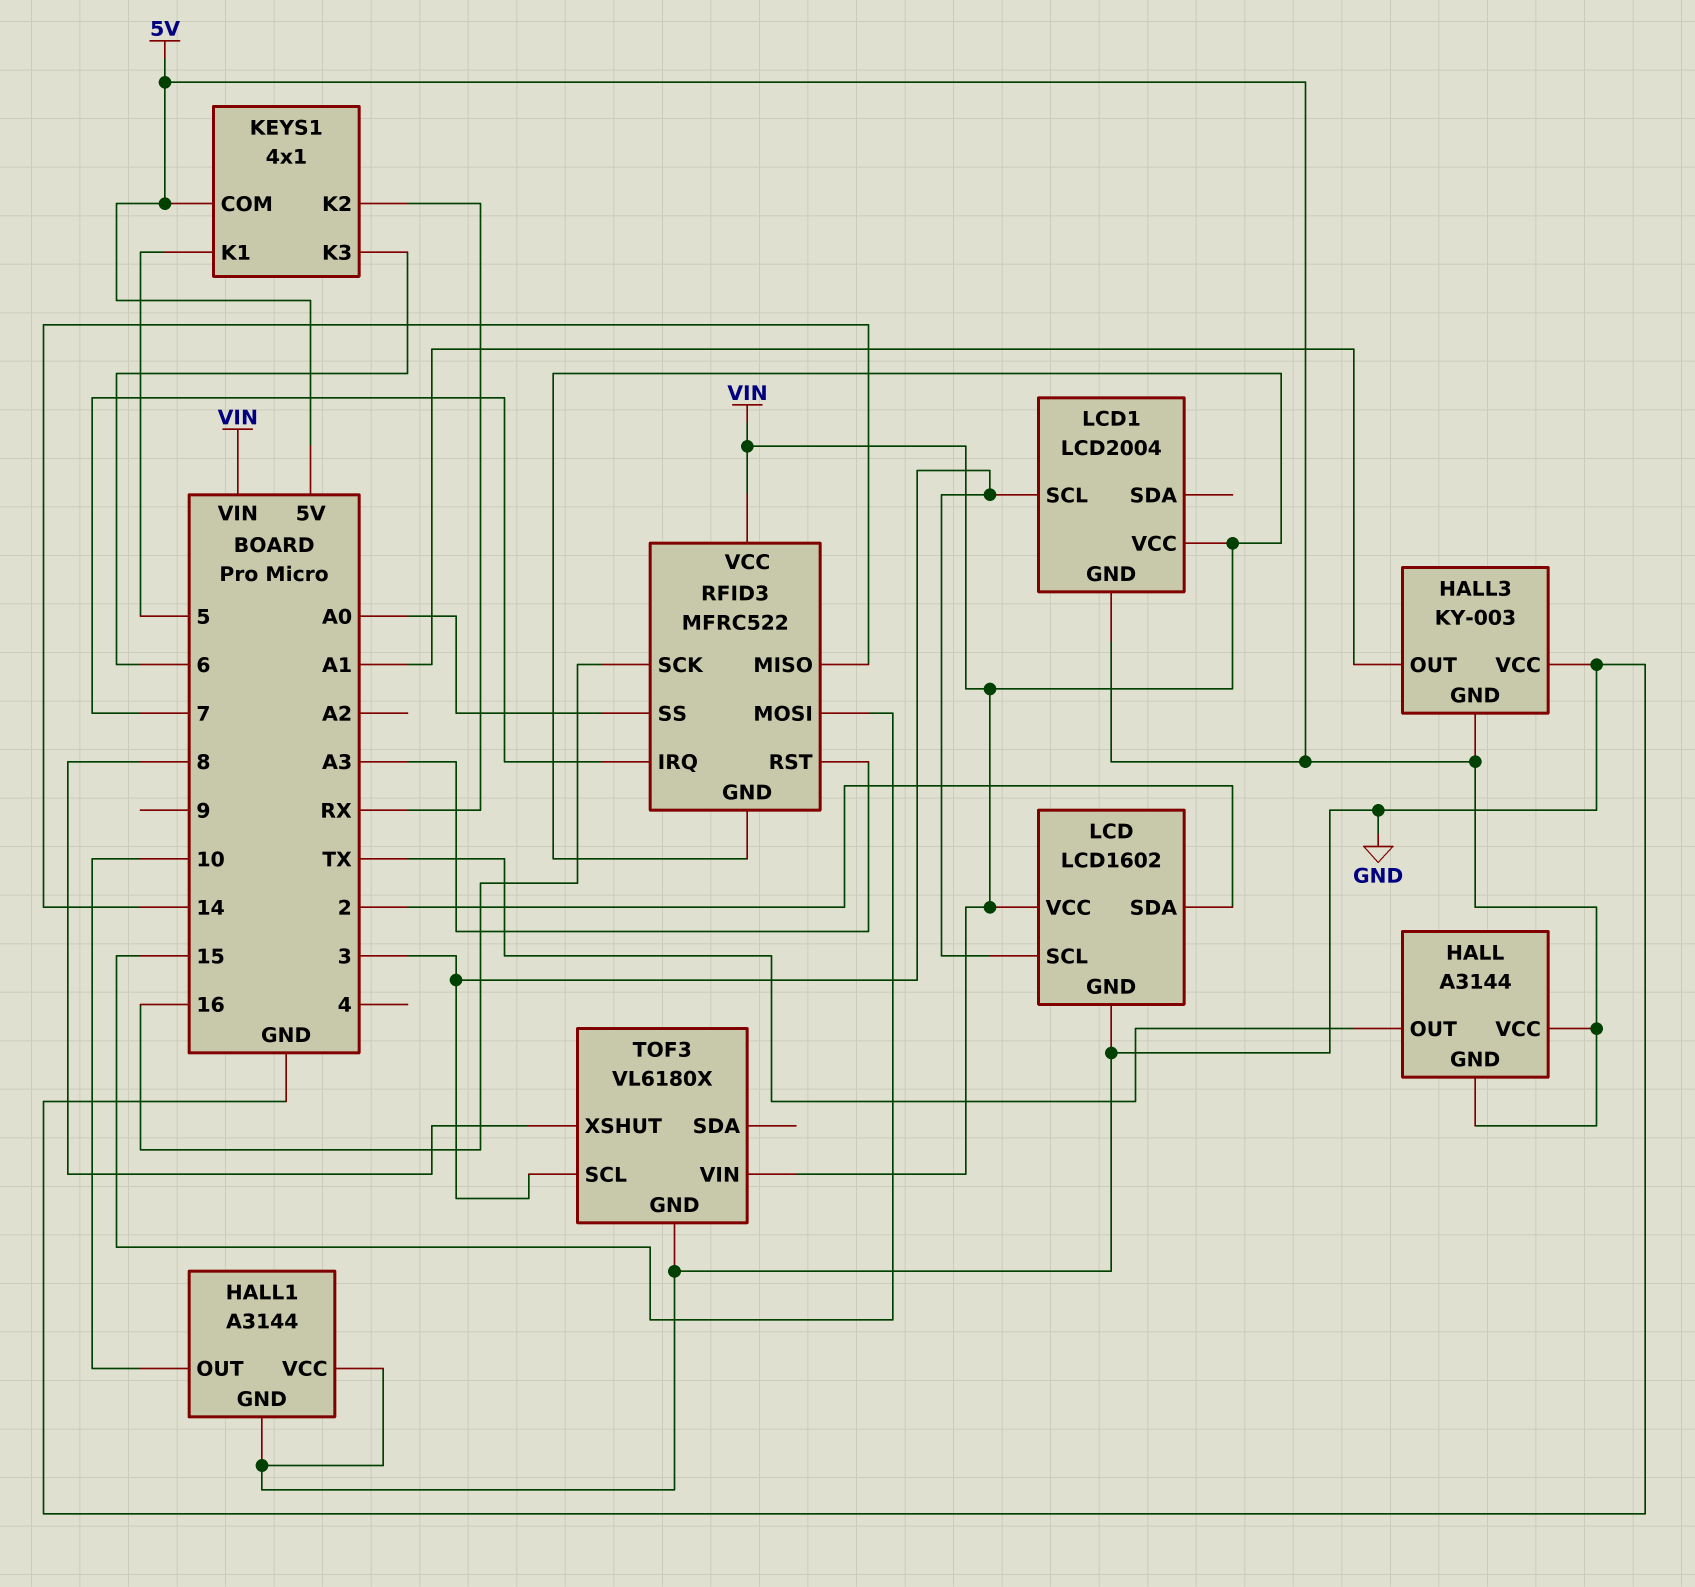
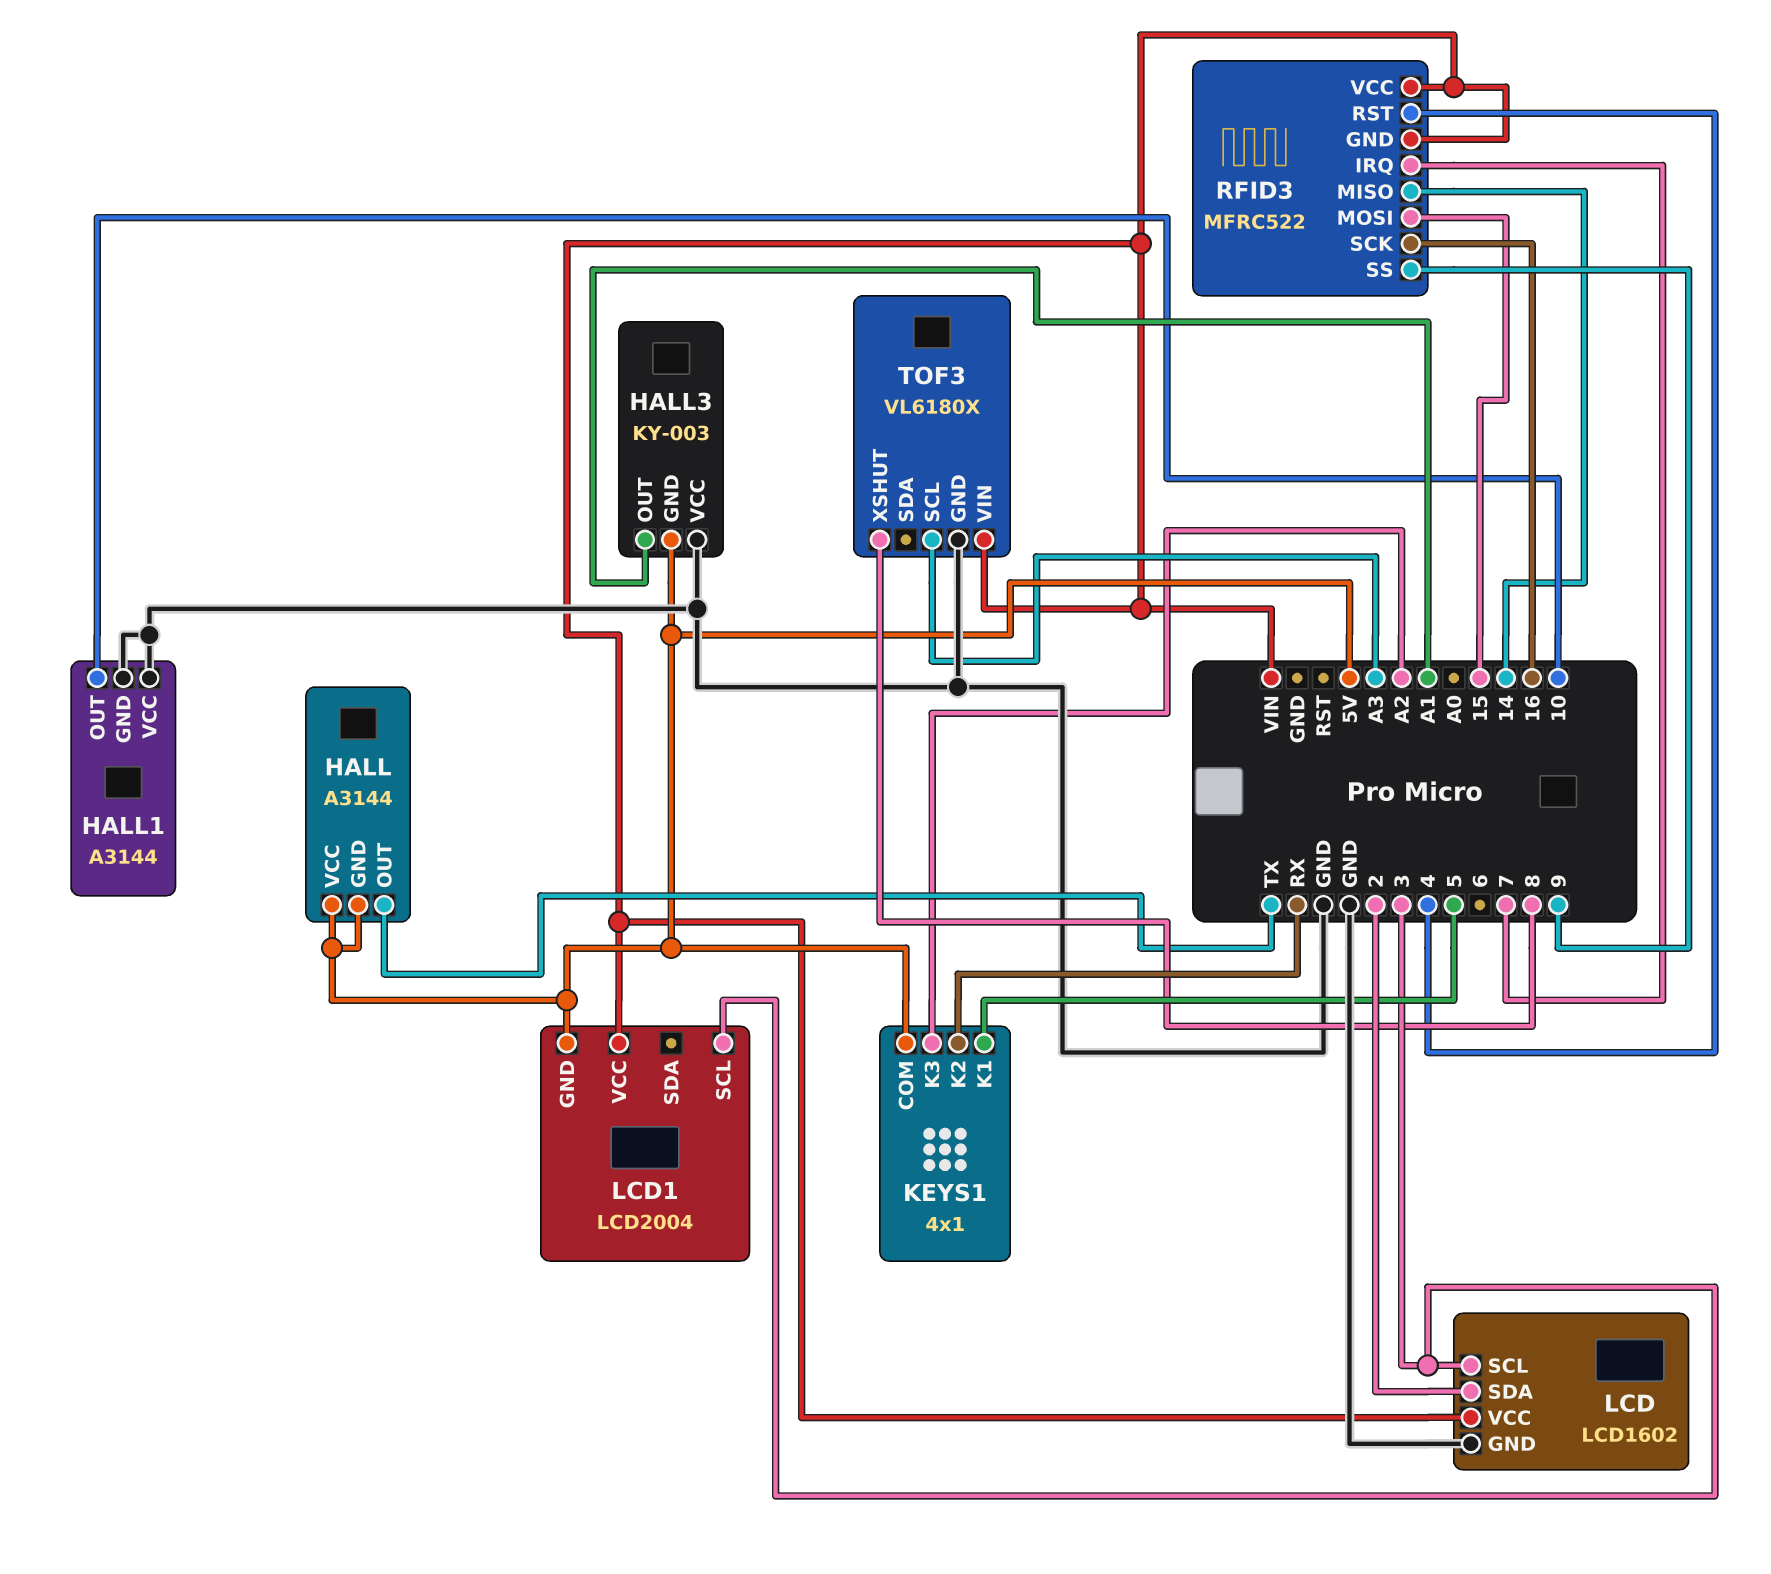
KEYS1 pin K3: 6 -> A2
RFID3 pin RST: A3 -> 4
RFID3 pin SS: A0 -> 9
TOF3 pin SCL: 3 -> A3

